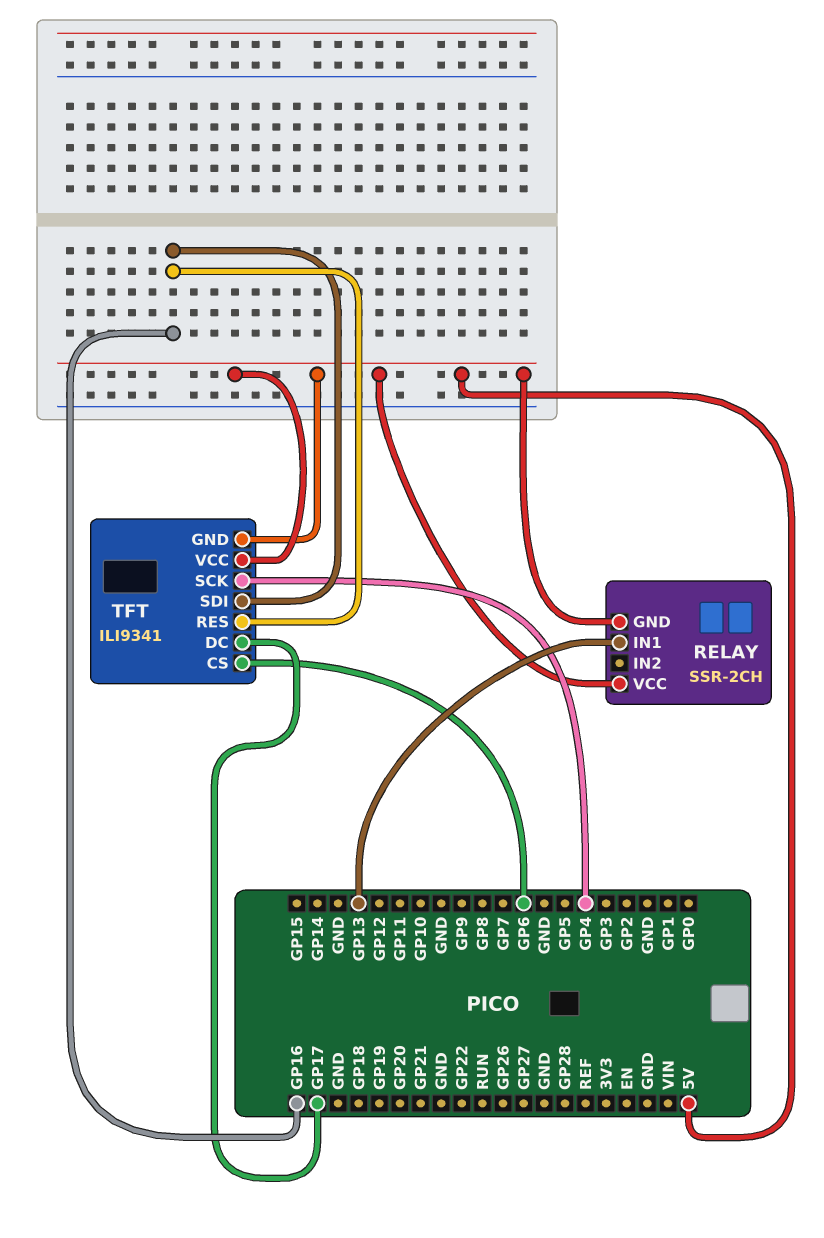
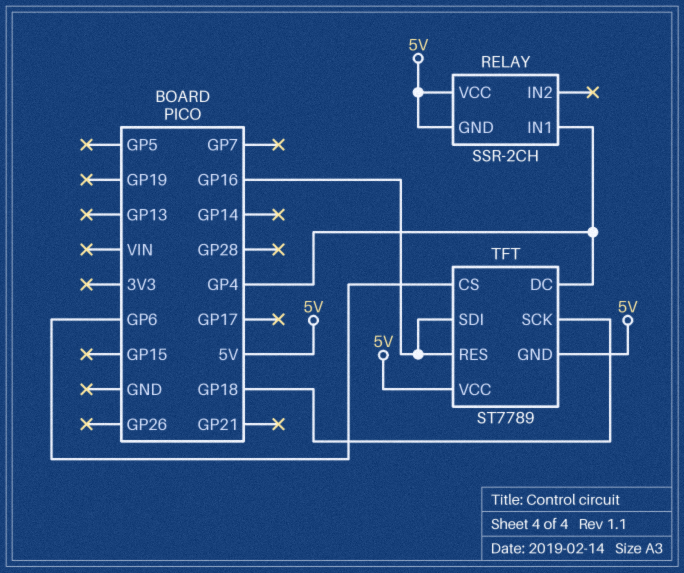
RELAY pin IN1: GP13 -> GP4
TFT: ILI9341 -> ST7789
TFT pin DC: GP17 -> GP4
TFT pin SCK: GP4 -> GP18

